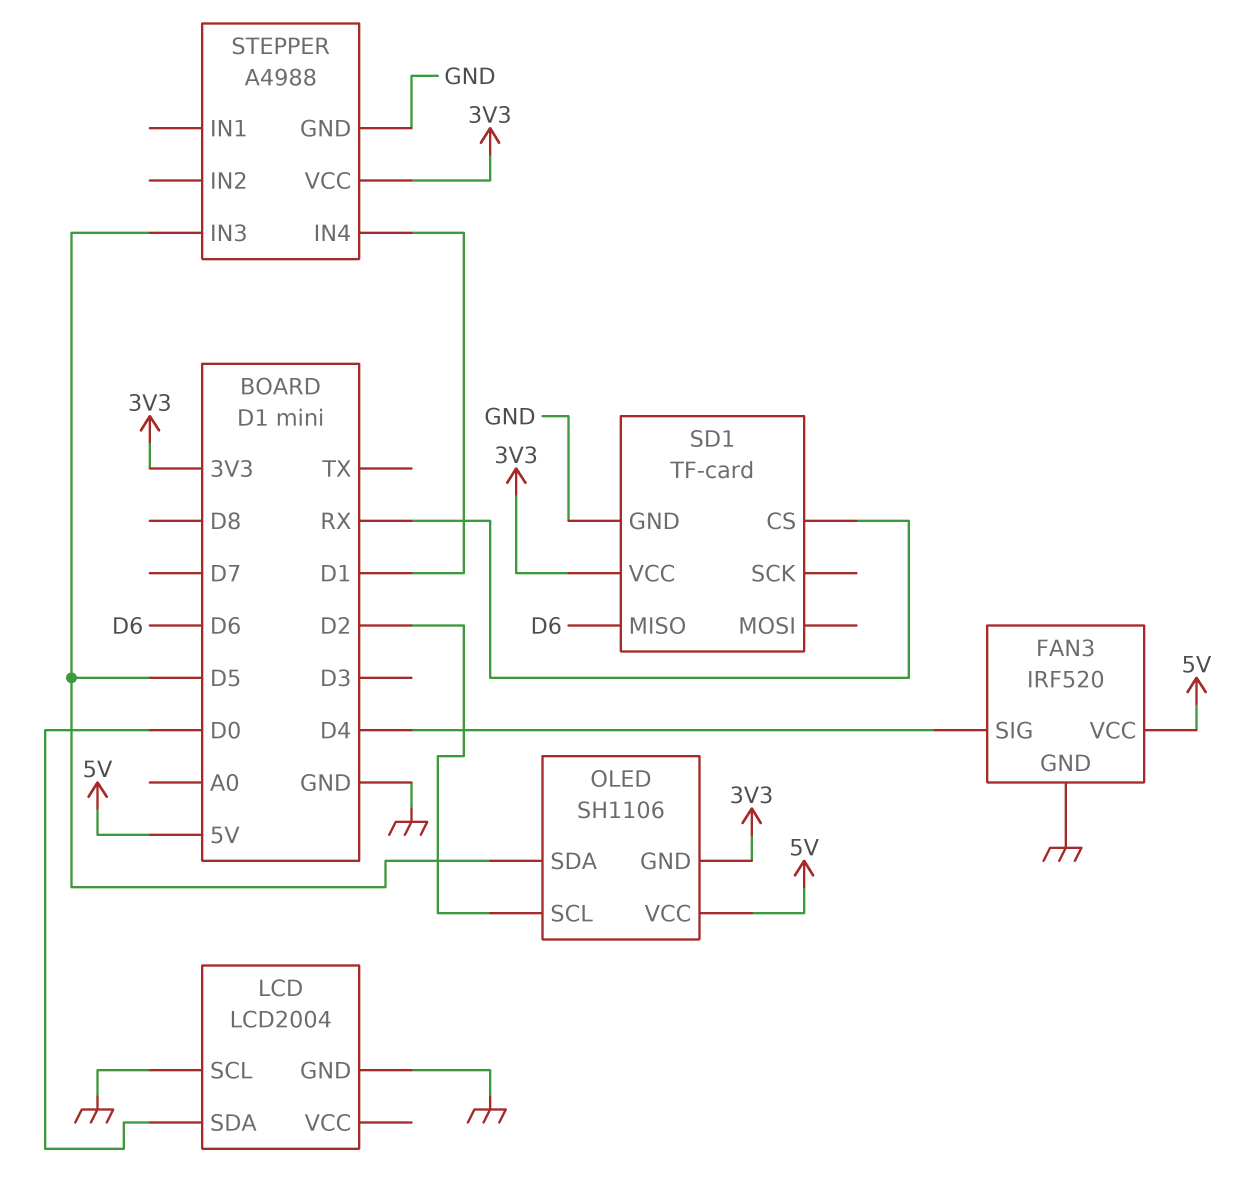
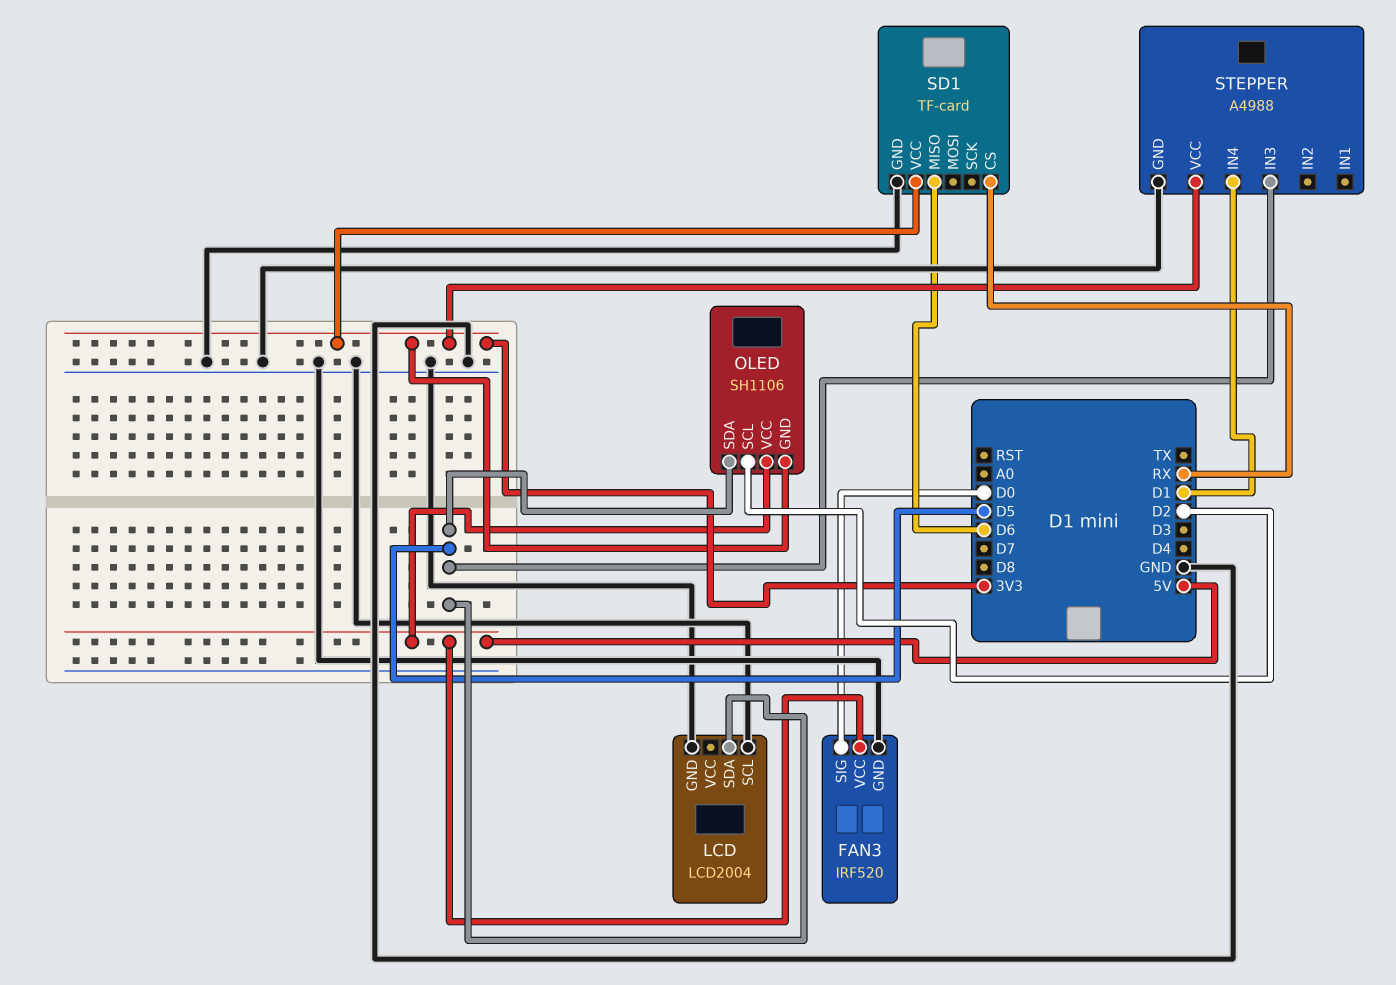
FAN3 pin SIG: D4 -> D0
LCD pin SDA: D0 -> D5

